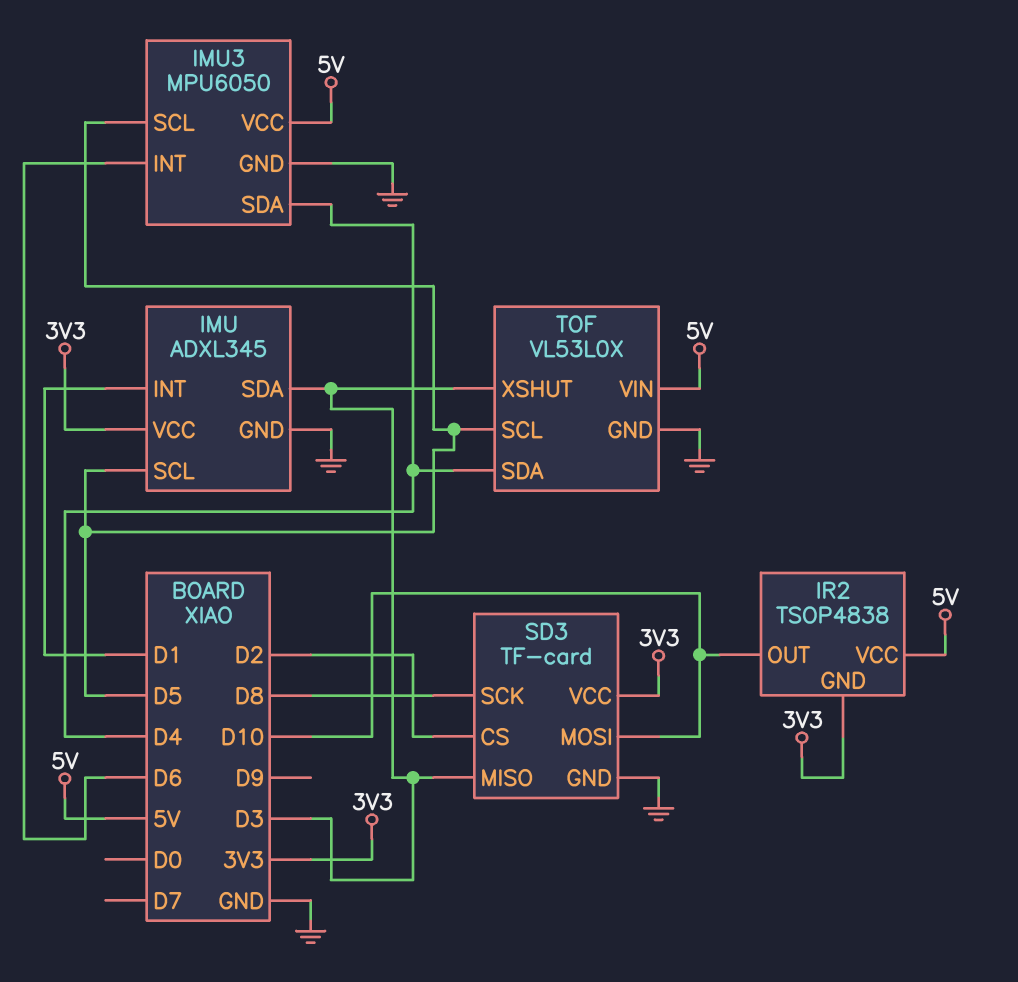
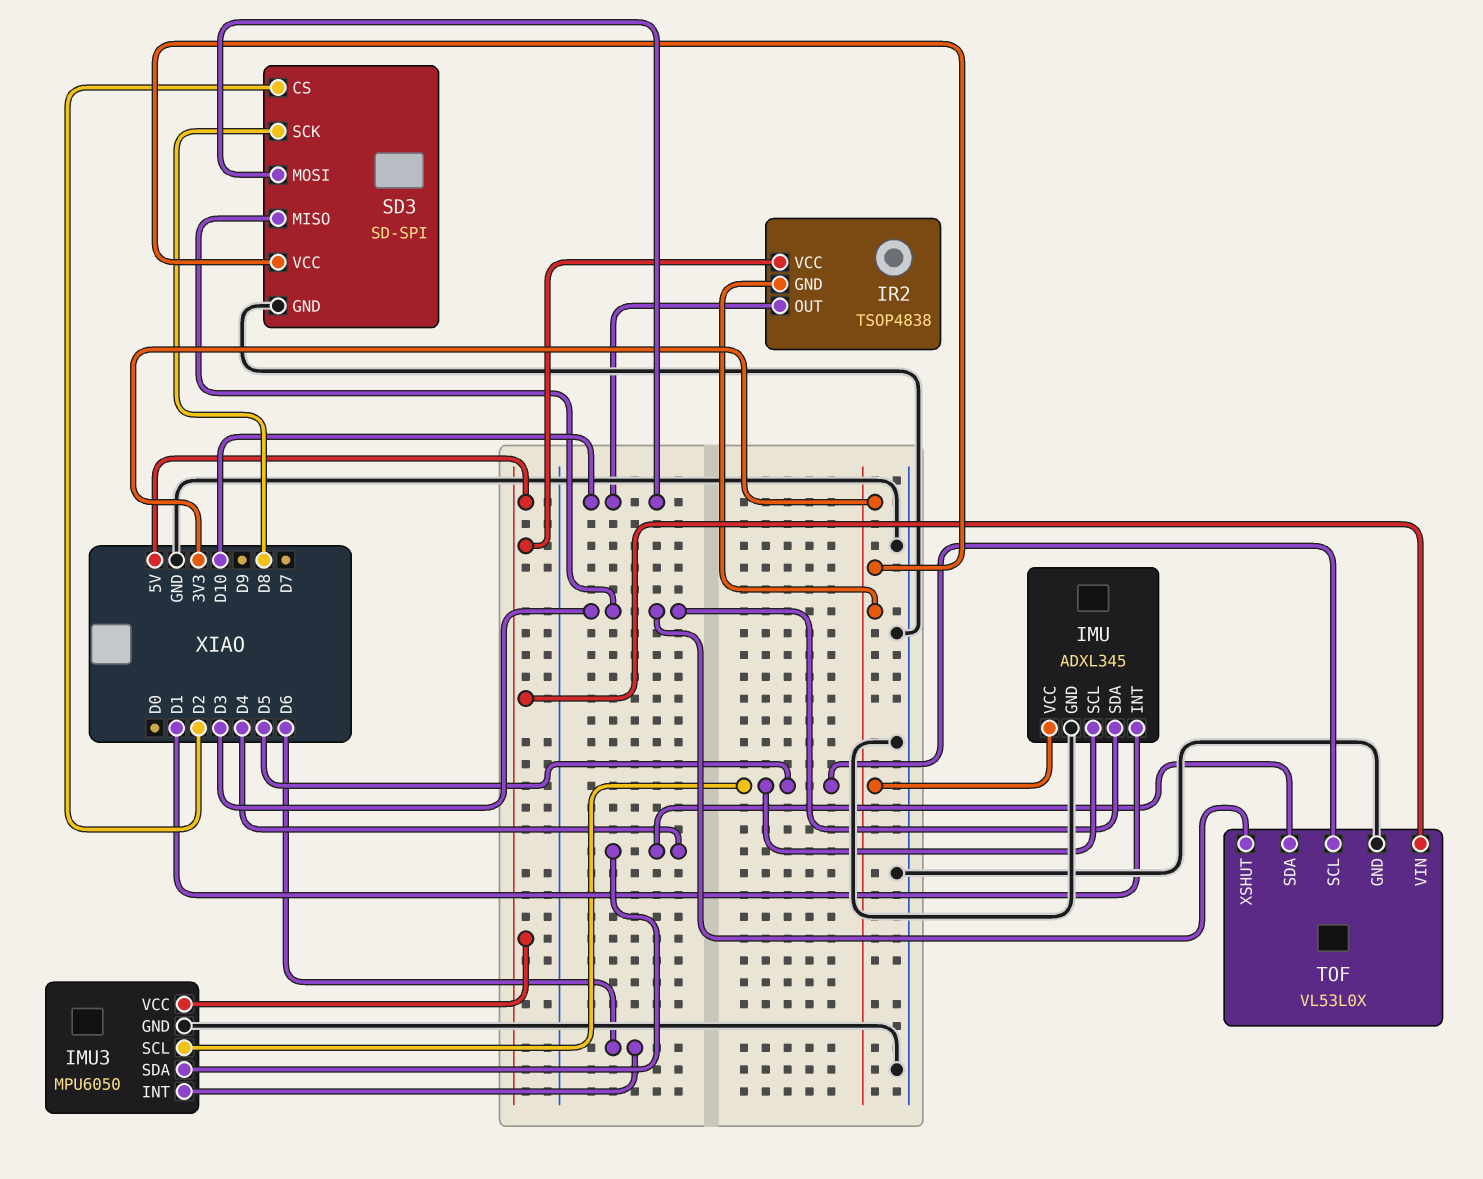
SD3: TF-card -> SD-SPI

